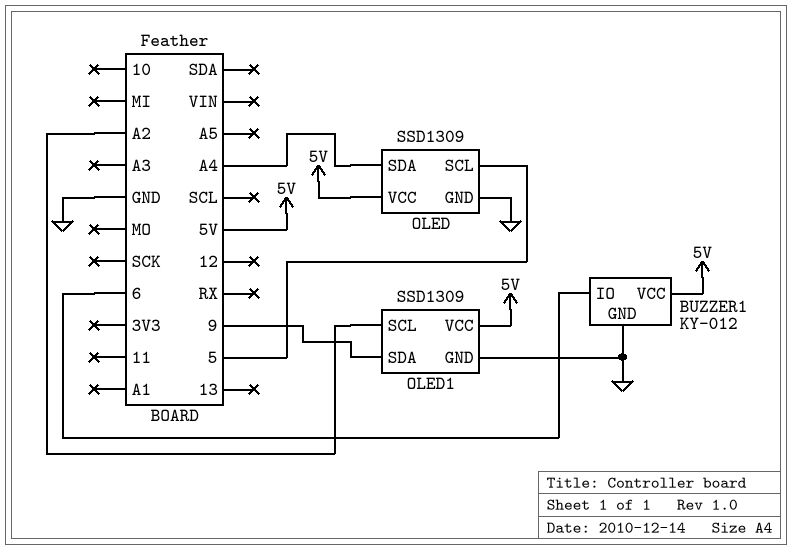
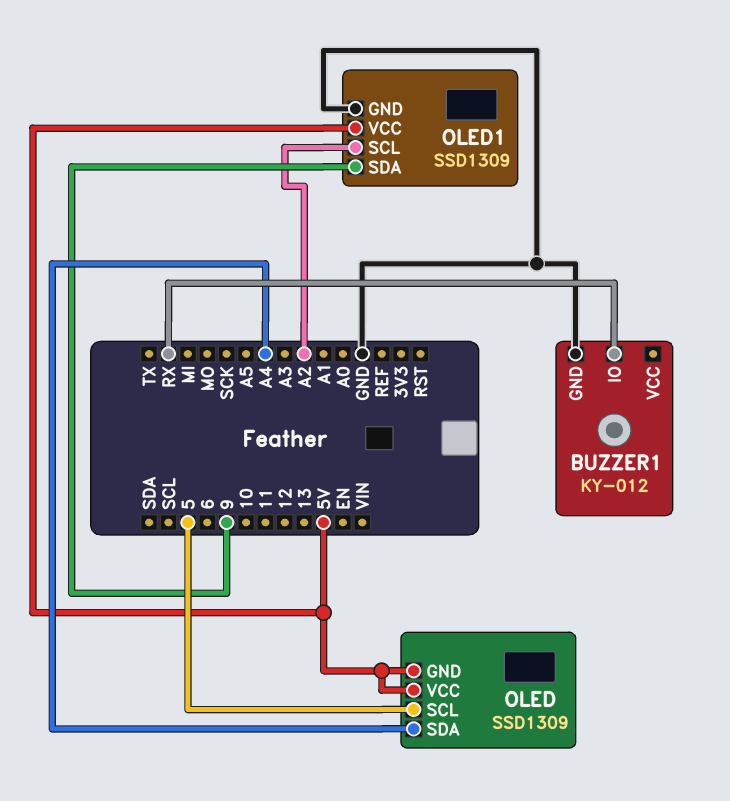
BUZZER1 pin IO: 6 -> RX
BUZZER1 pin VCC: 5V -> none
OLED pin GND: GND -> 5V

